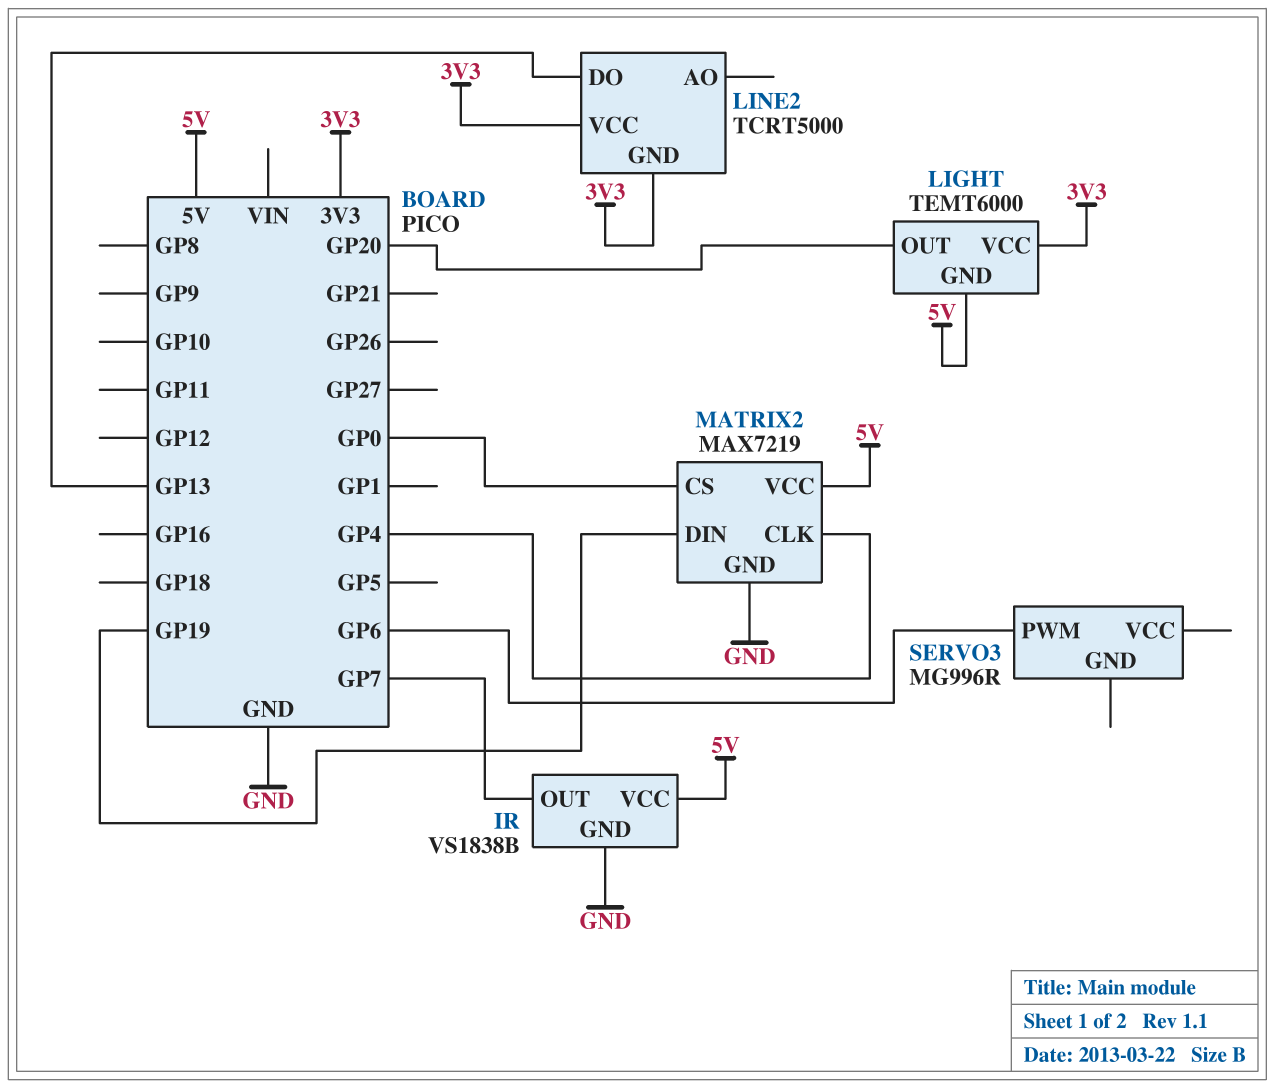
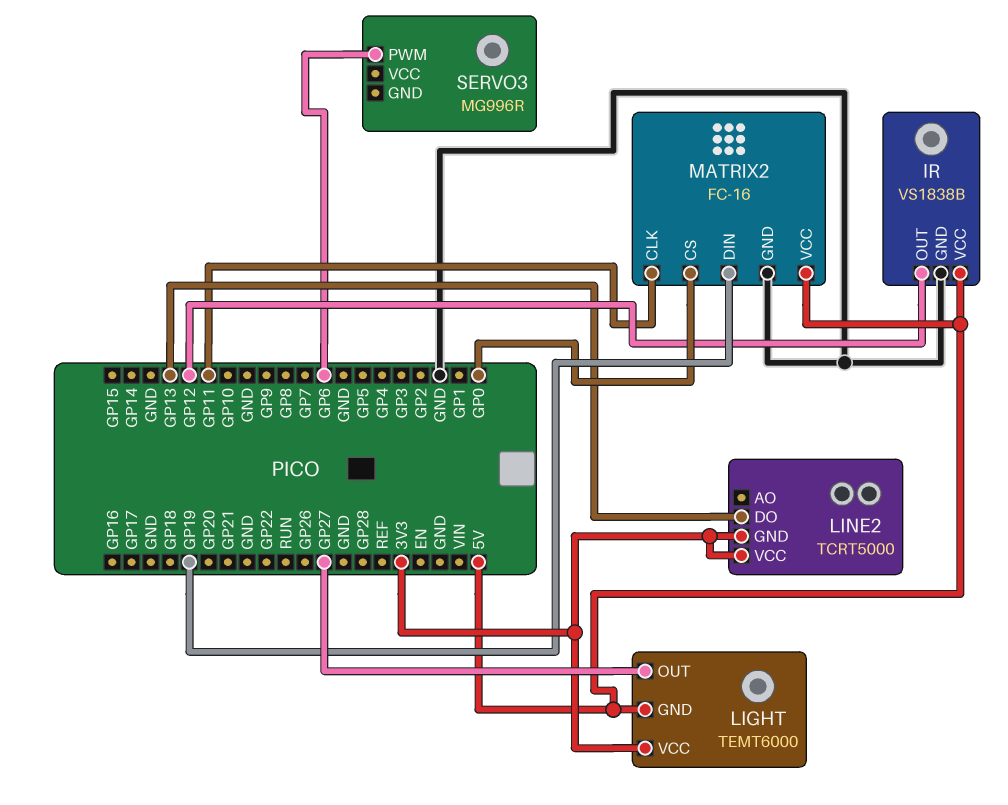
IR pin OUT: GP7 -> GP12
LIGHT pin OUT: GP20 -> GP27
MATRIX2: MAX7219 -> FC-16
MATRIX2 pin CLK: GP4 -> GP11

